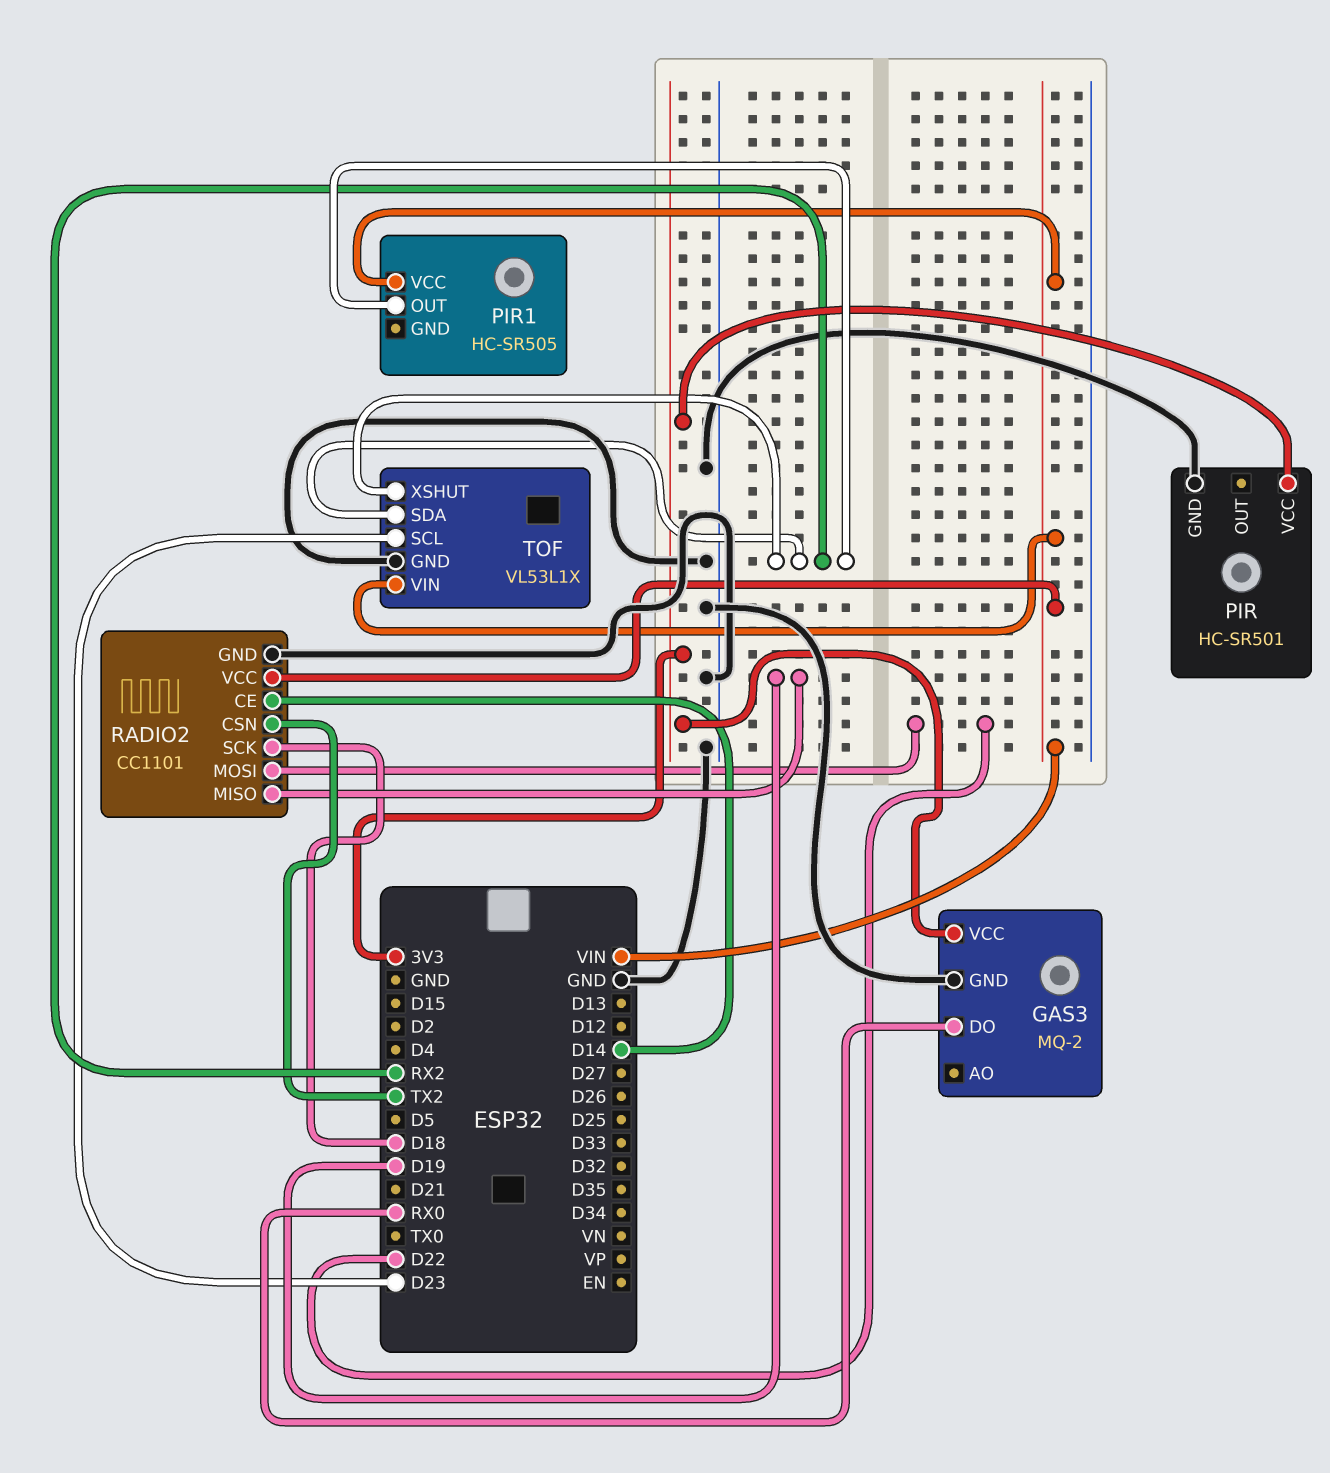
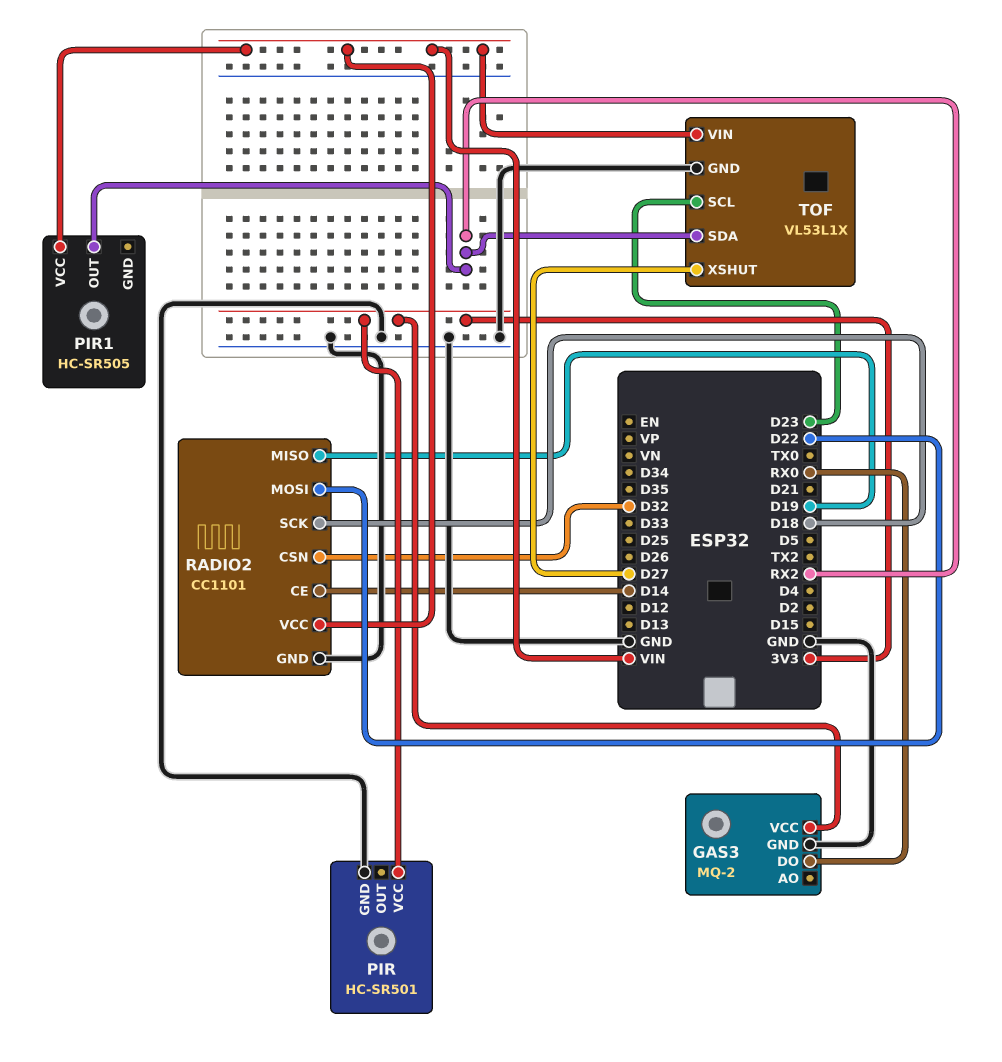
RADIO2 pin CSN: TX2 -> D32
TOF pin XSHUT: RX2 -> D27

